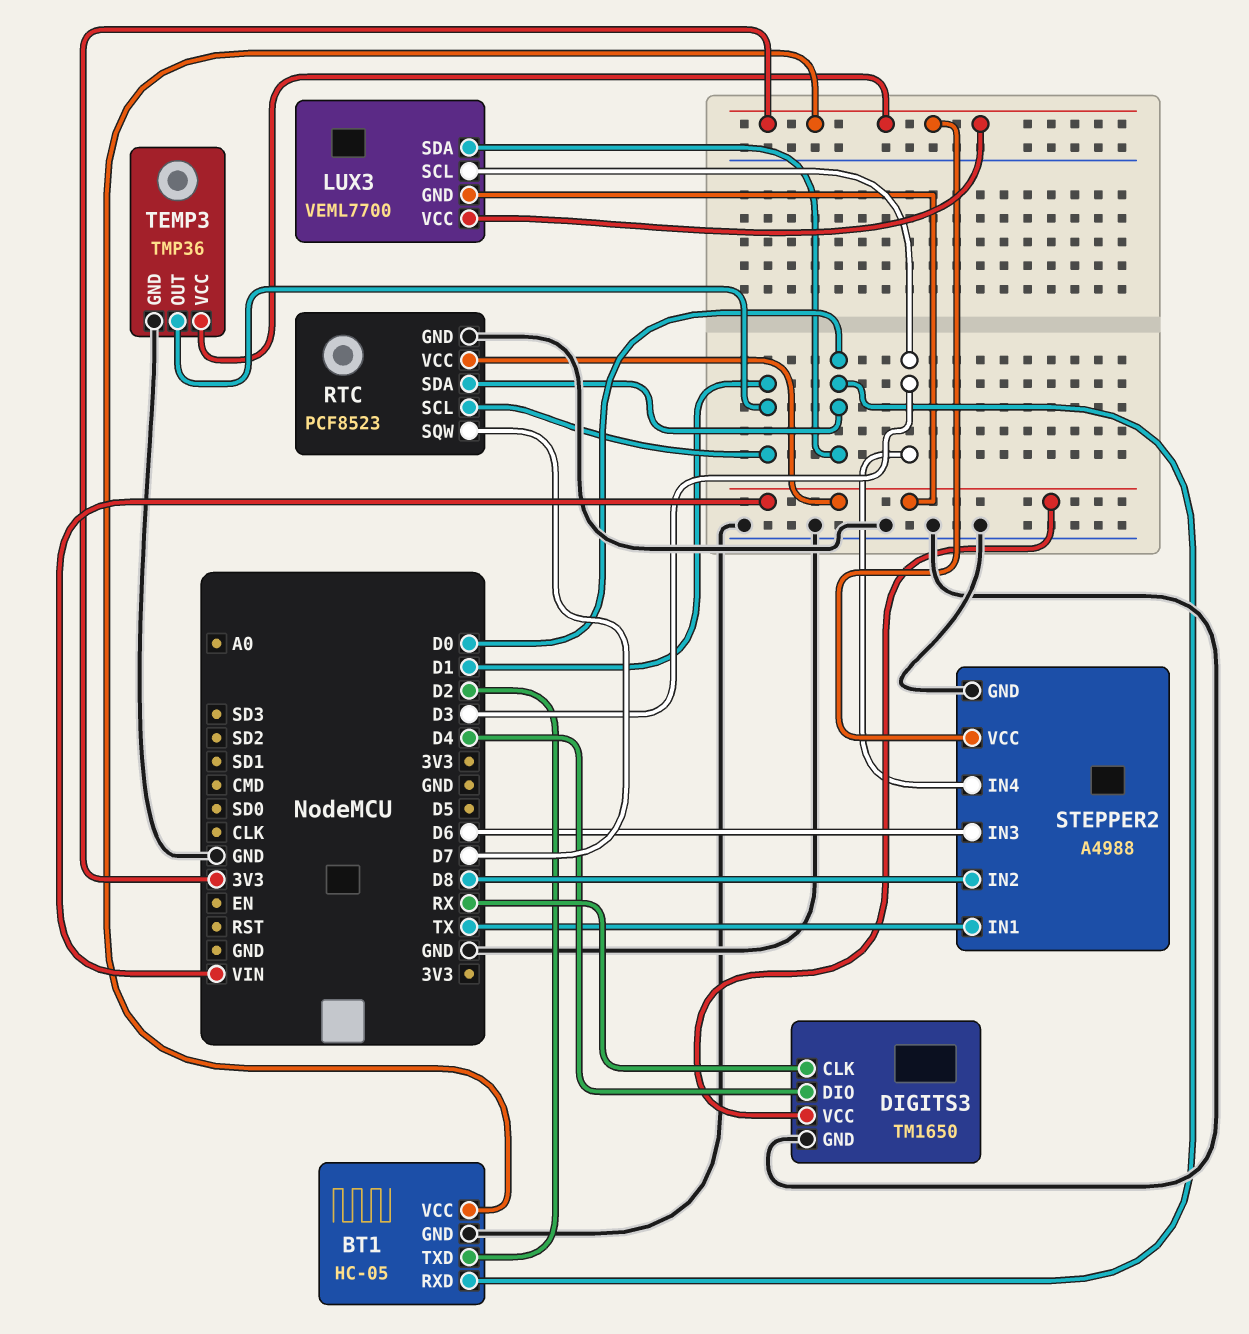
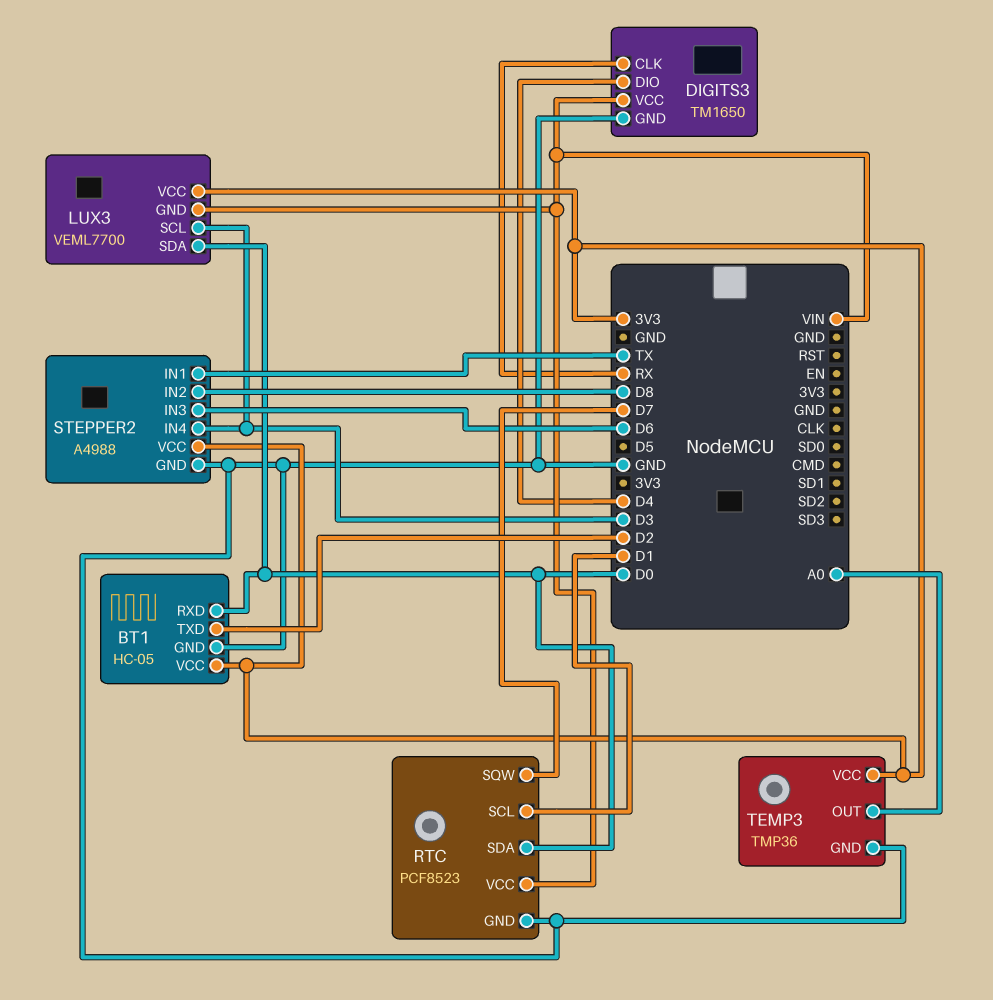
TEMP3 pin OUT: D1 -> A0

